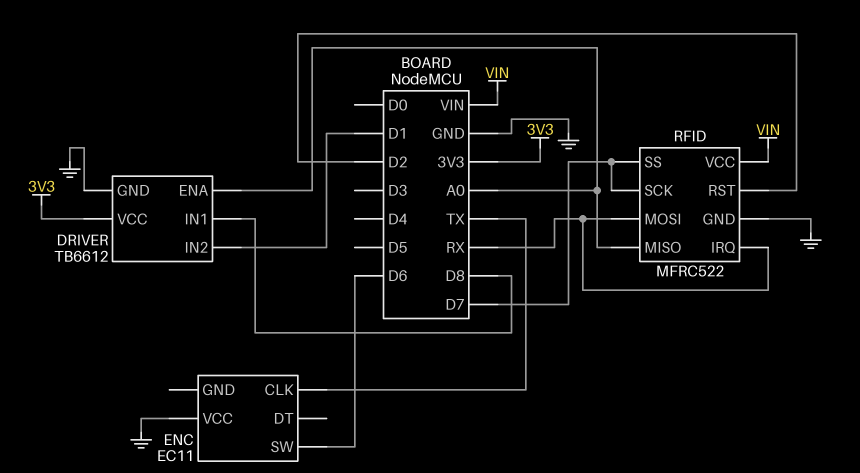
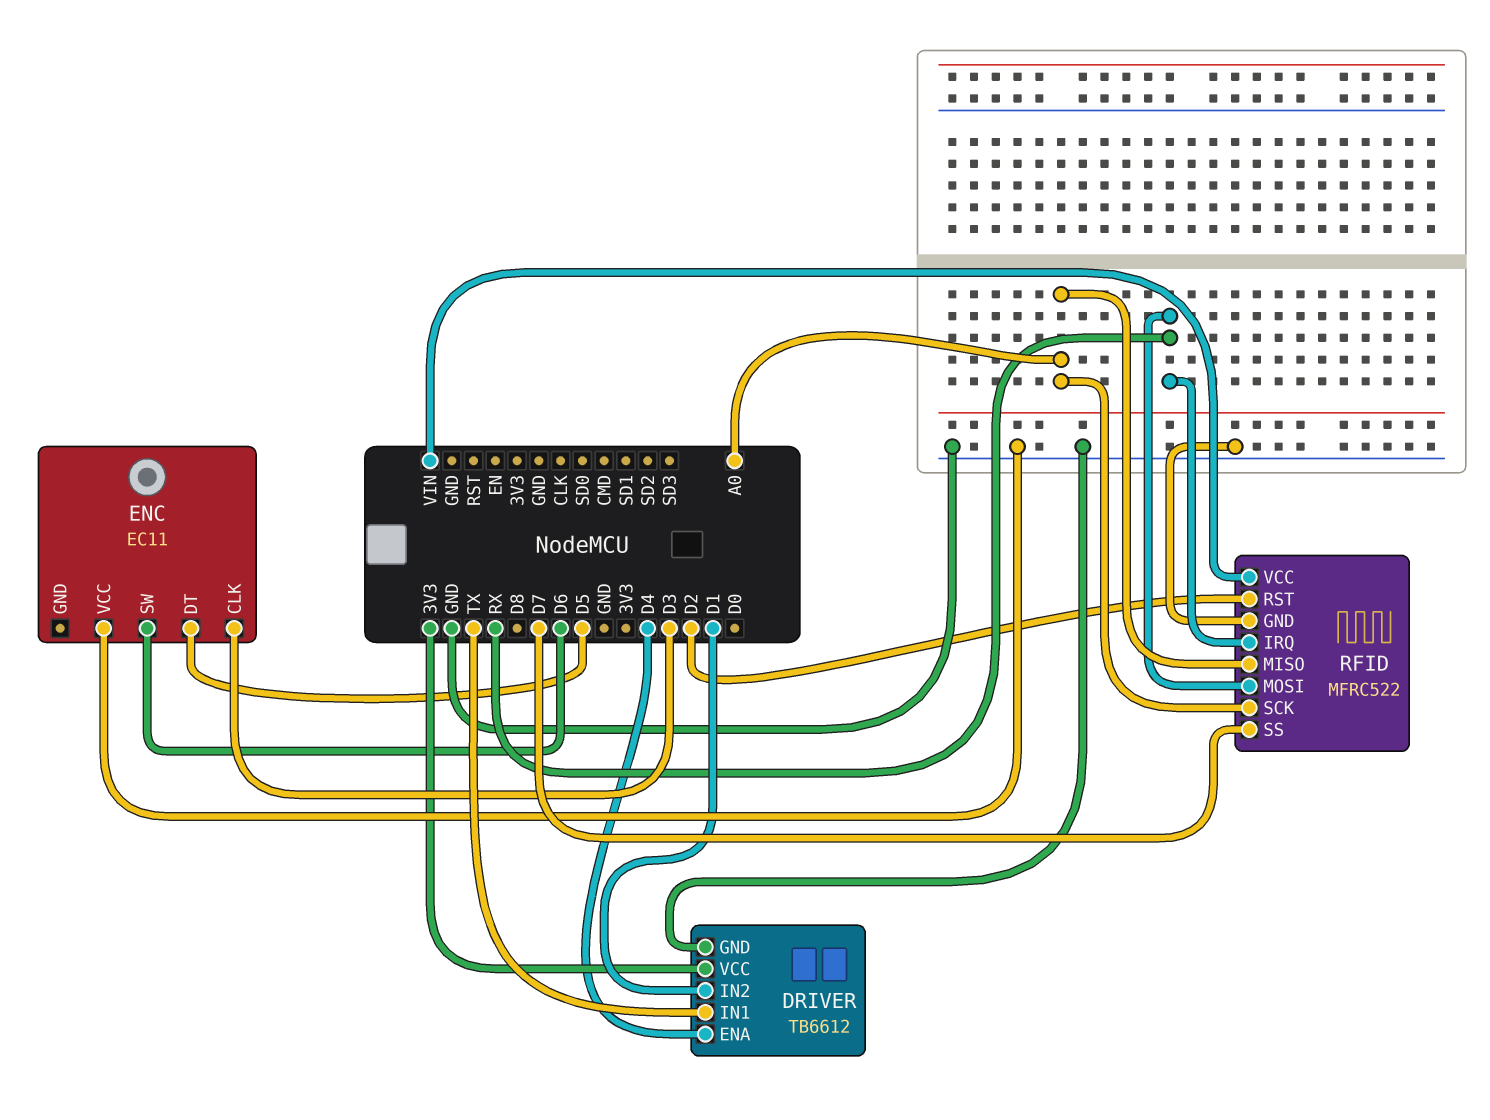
DRIVER pin ENA: A0 -> D4
DRIVER pin IN1: D8 -> TX
ENC pin CLK: TX -> D3
ENC pin DT: none -> D5
RFID pin SCK: D7 -> A0

